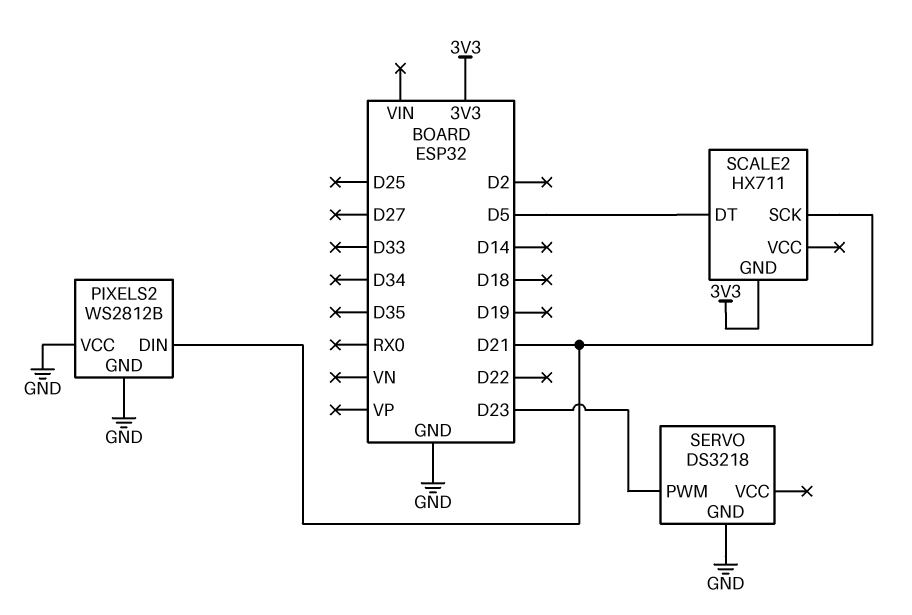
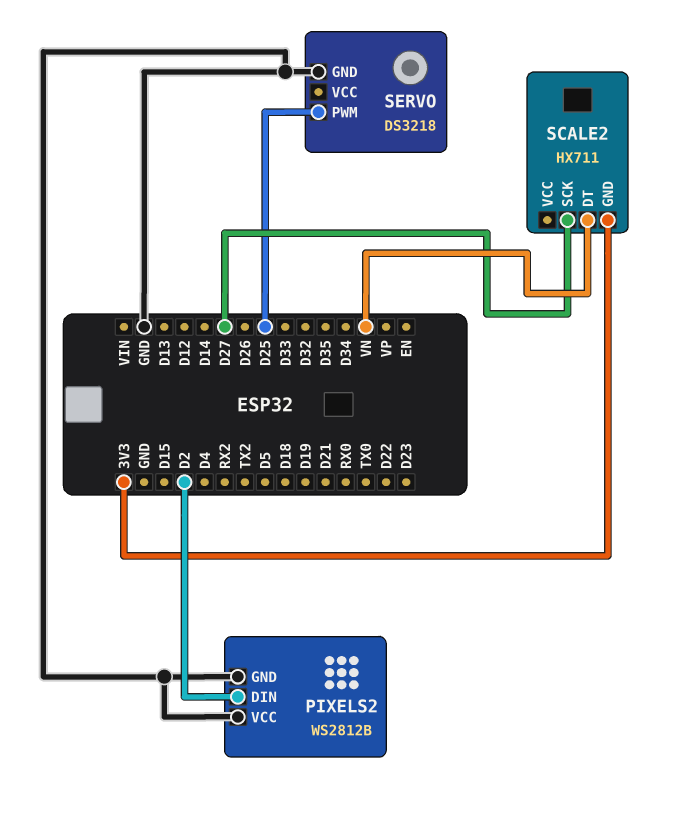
PIXELS2 pin DIN: D21 -> D2
SCALE2 pin DT: D5 -> VN
SCALE2 pin SCK: D21 -> D27
SERVO pin PWM: D23 -> D25

